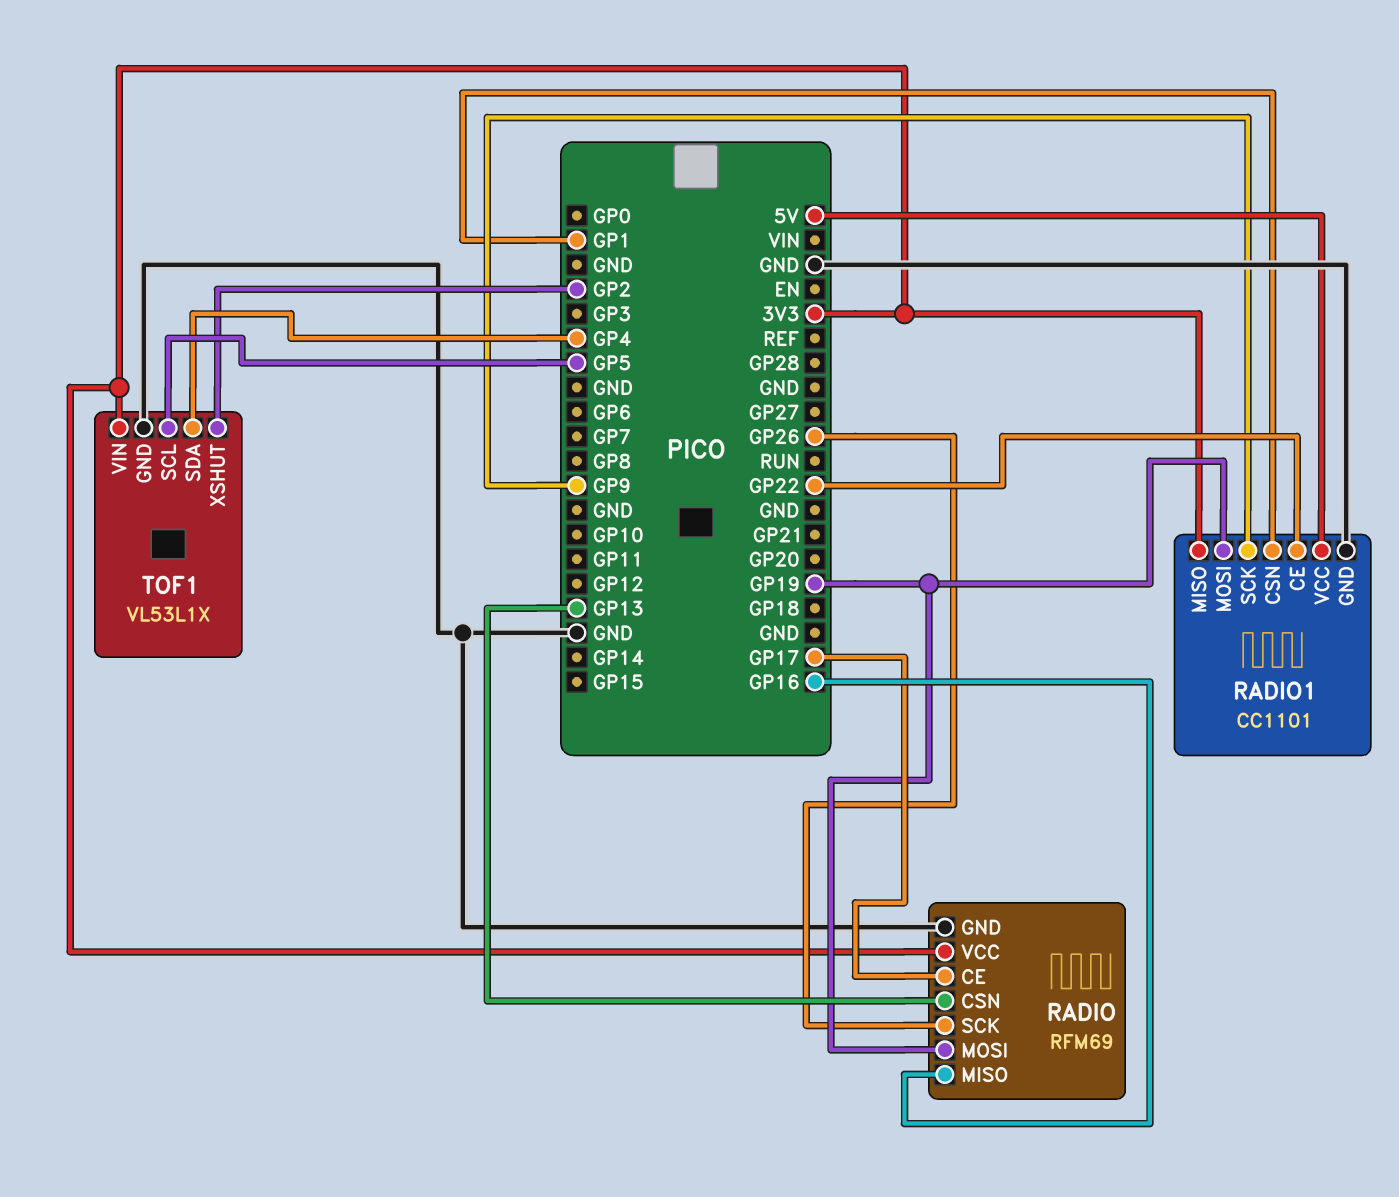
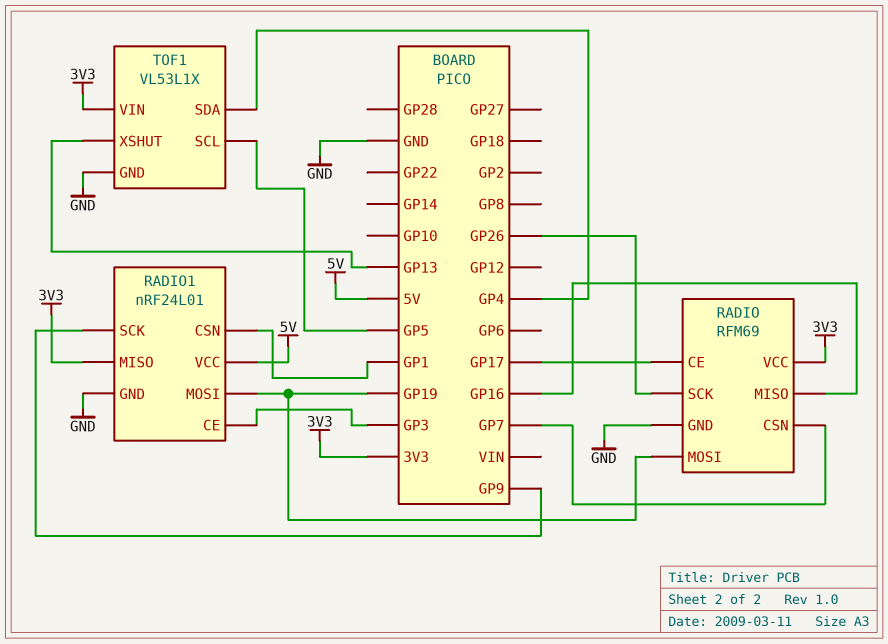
RADIO pin CSN: GP13 -> GP7
RADIO1: CC1101 -> nRF24L01
RADIO1 pin CE: GP22 -> GP3
TOF1 pin XSHUT: GP2 -> GP13

